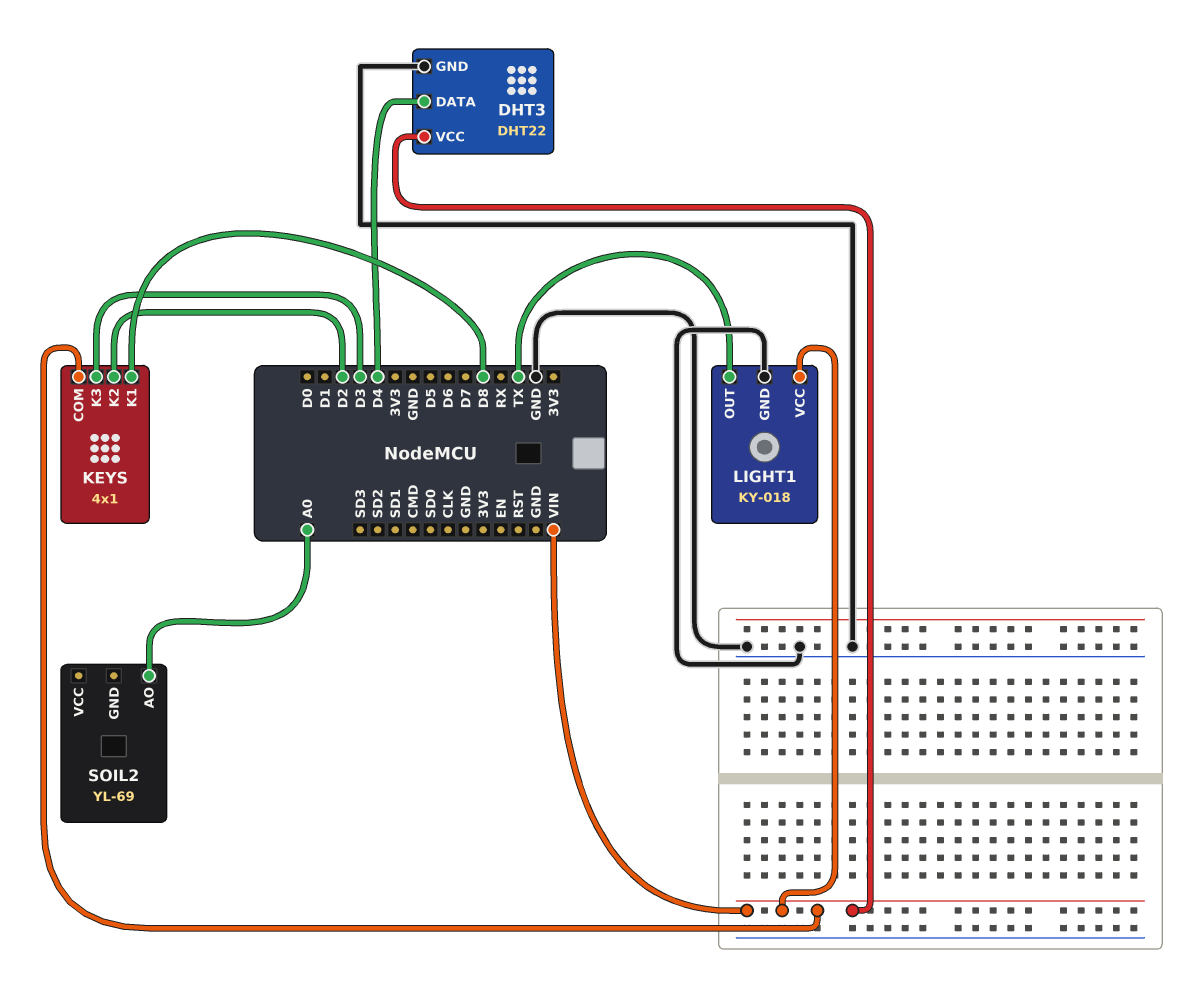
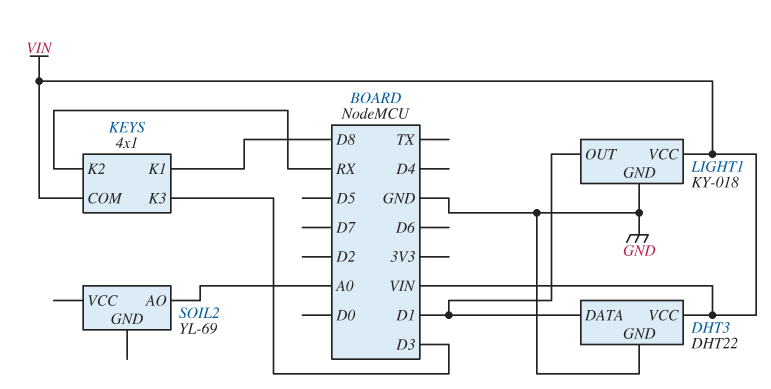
DHT3 pin DATA: D4 -> D1
KEYS pin K2: D2 -> RX
LIGHT1 pin OUT: TX -> D1

